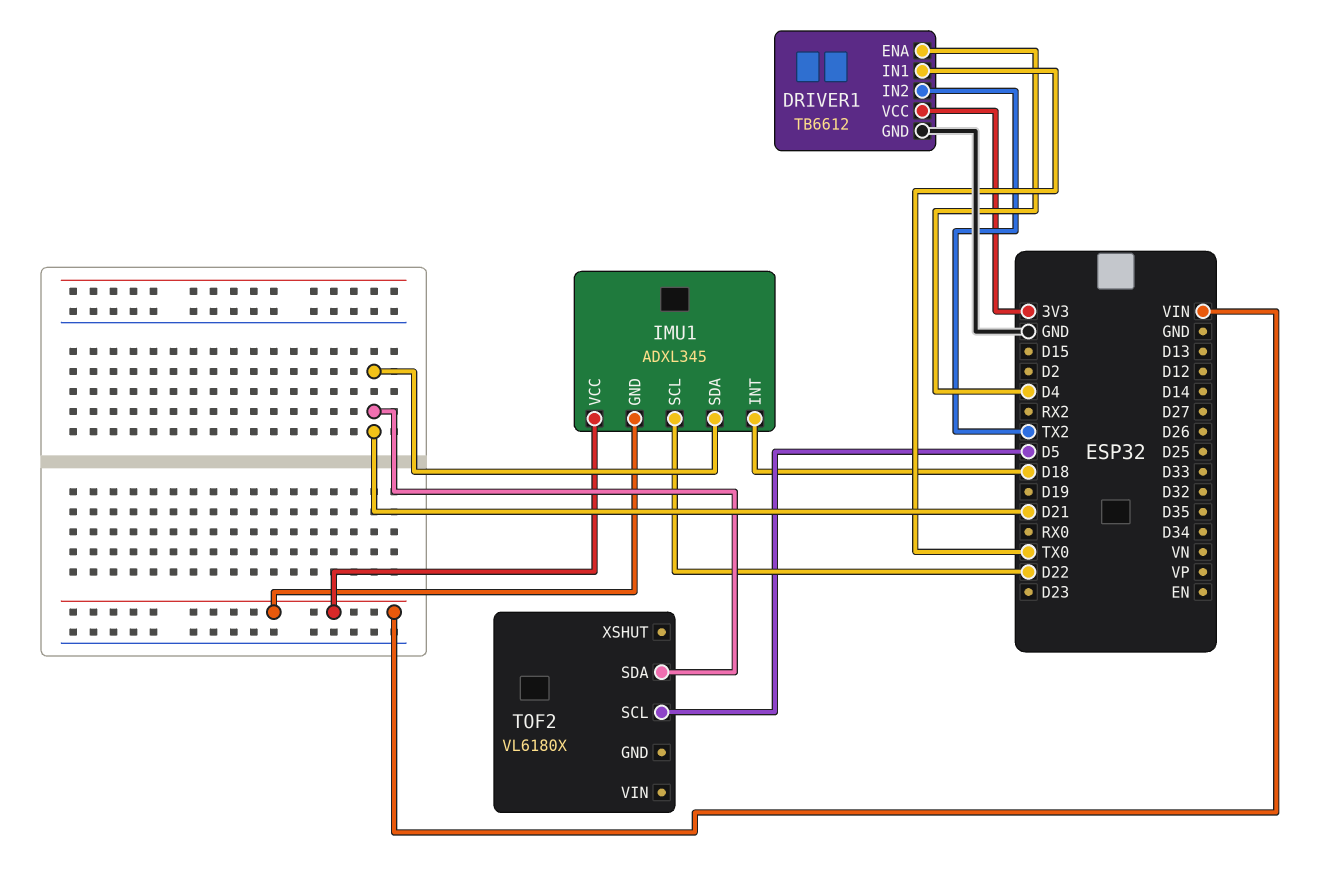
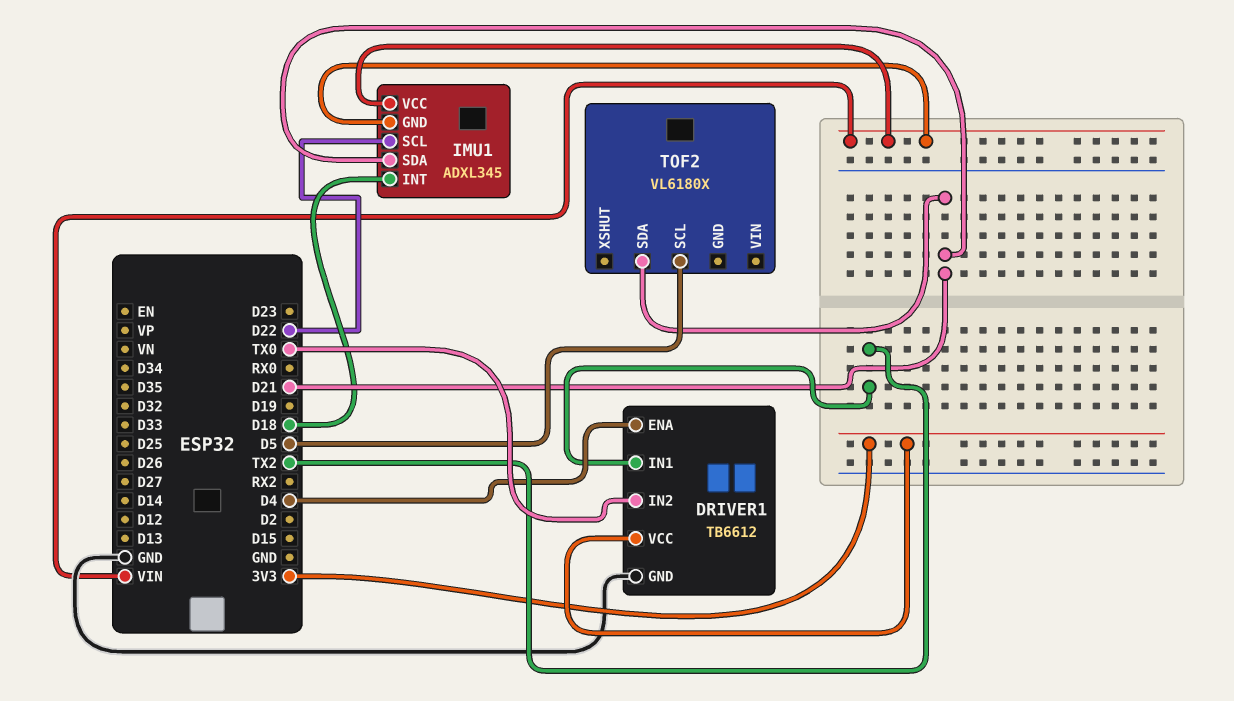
DRIVER1 pin IN1: TX0 -> TX2
DRIVER1 pin IN2: TX2 -> TX0

